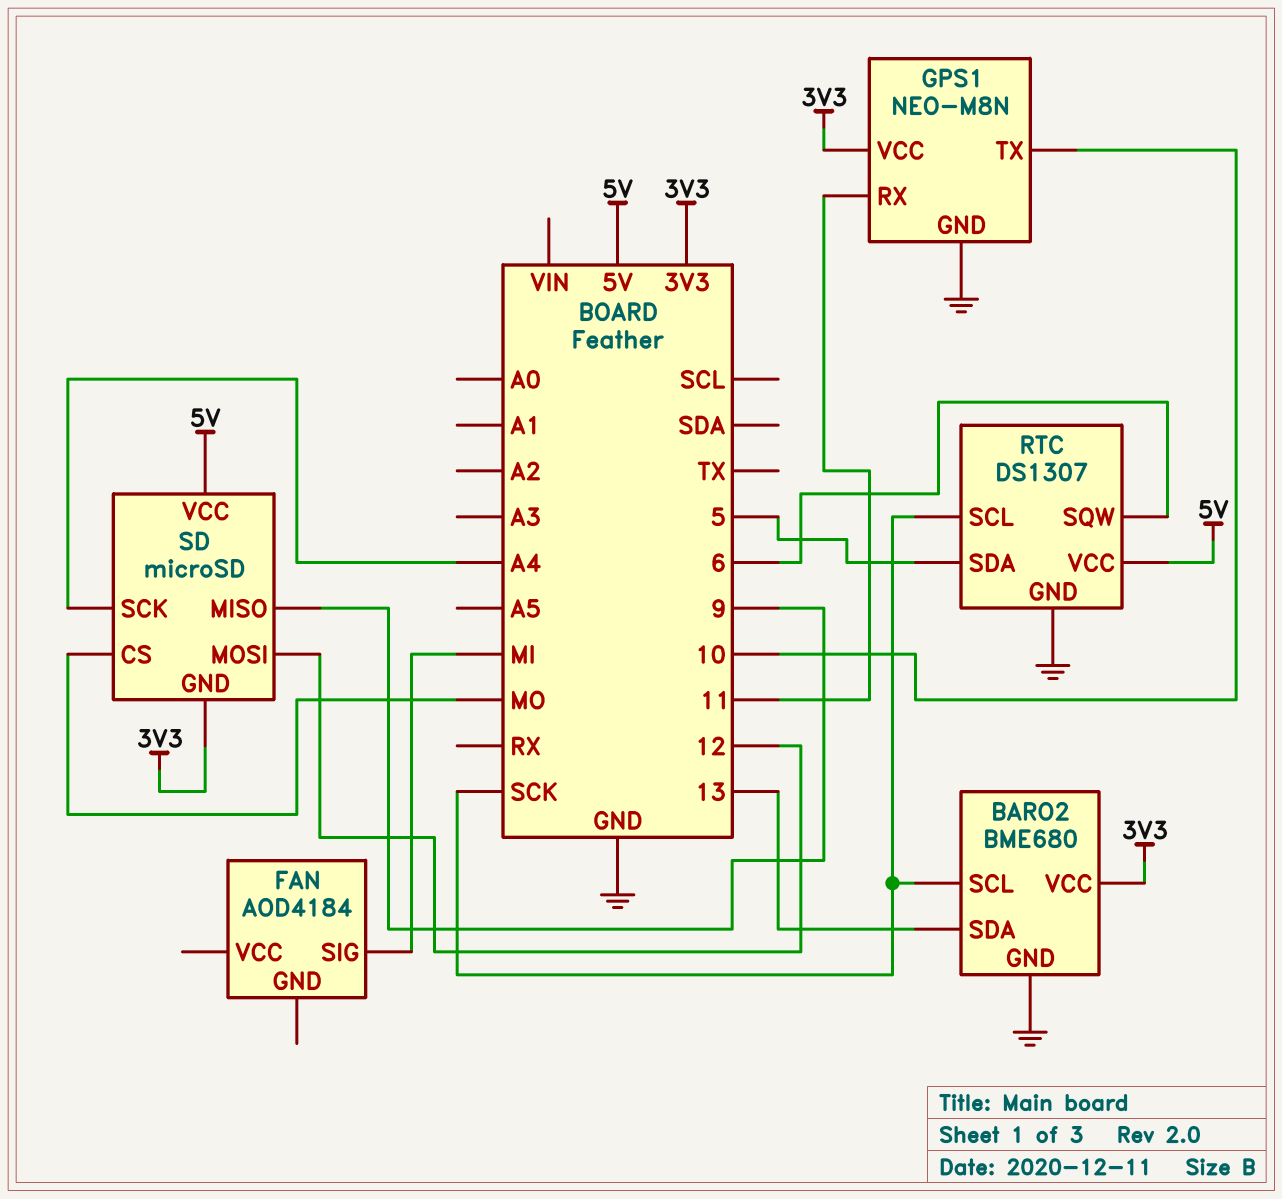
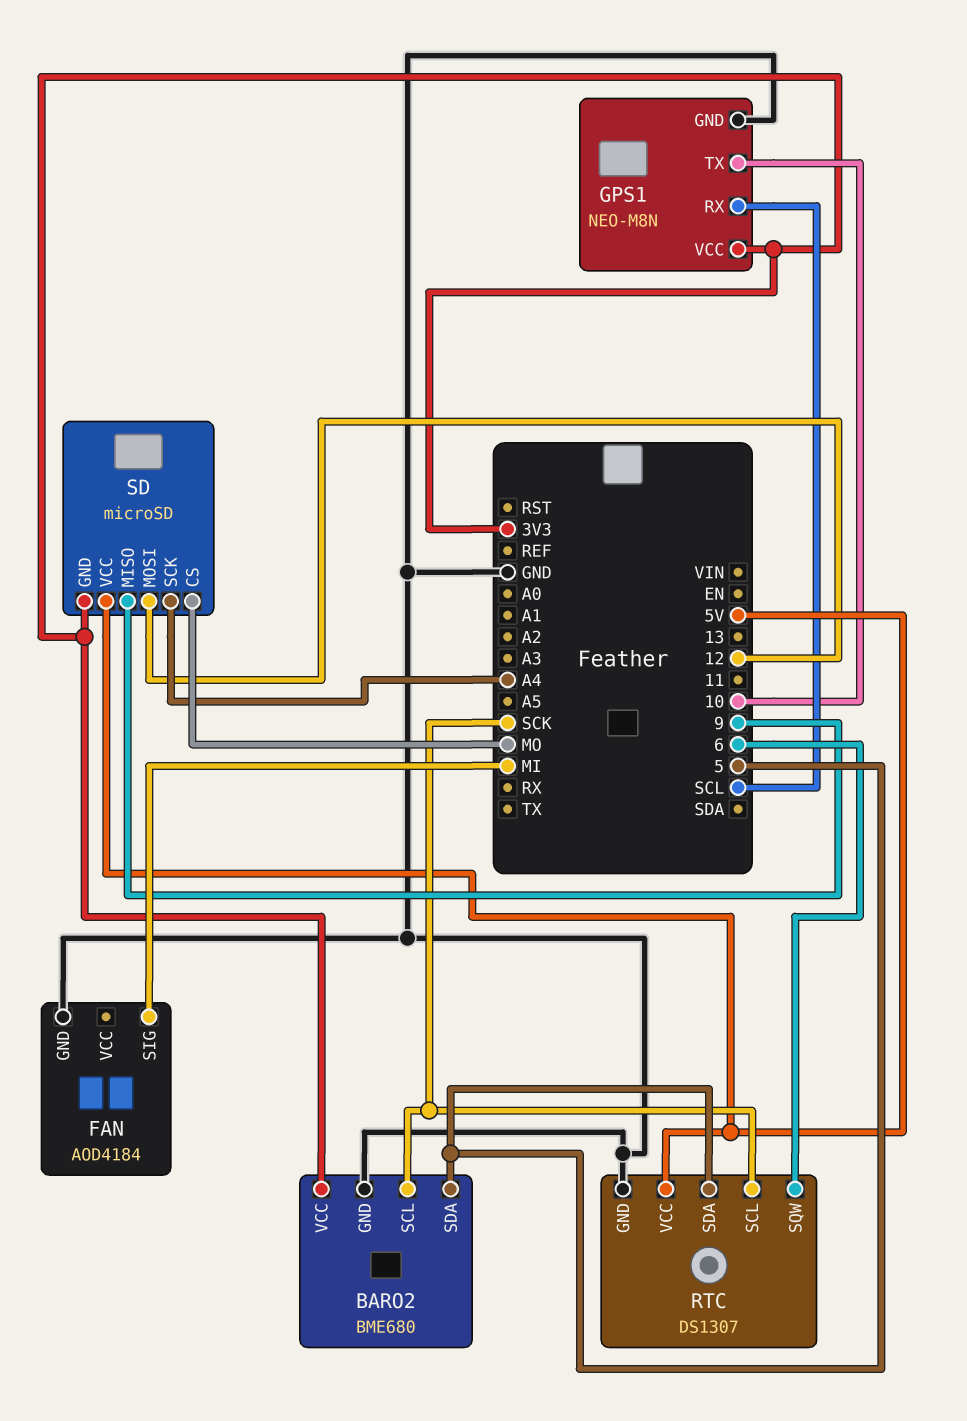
BARO2 pin SDA: 13 -> 5
FAN pin GND: none -> GND
GPS1 pin RX: 11 -> SCL

